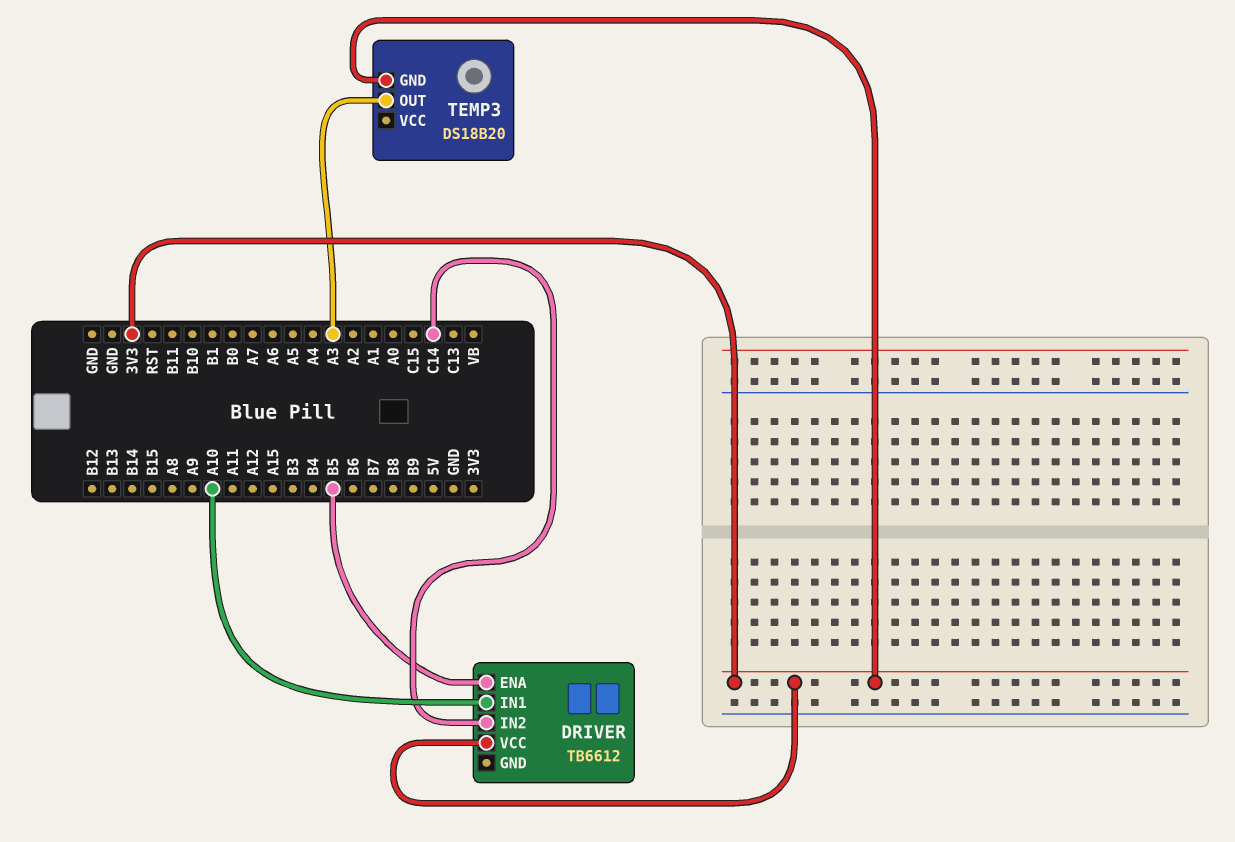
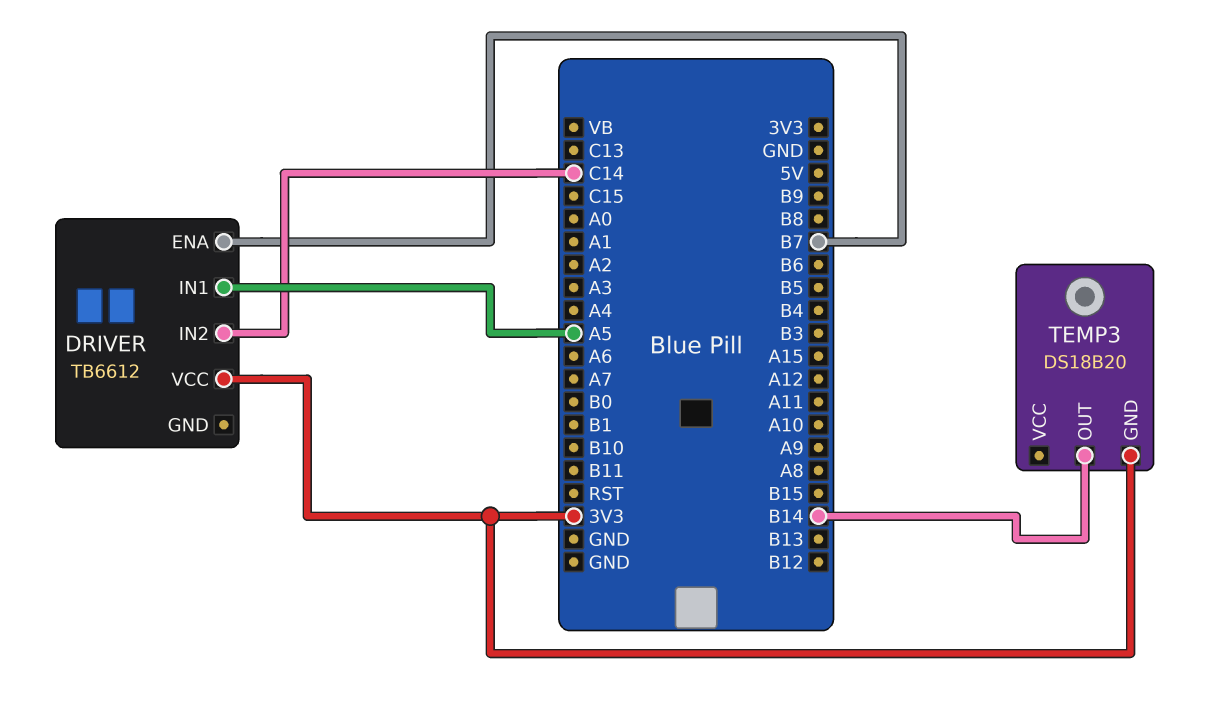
DRIVER pin ENA: B5 -> B7
DRIVER pin IN1: A10 -> A5
TEMP3 pin OUT: A3 -> B14

